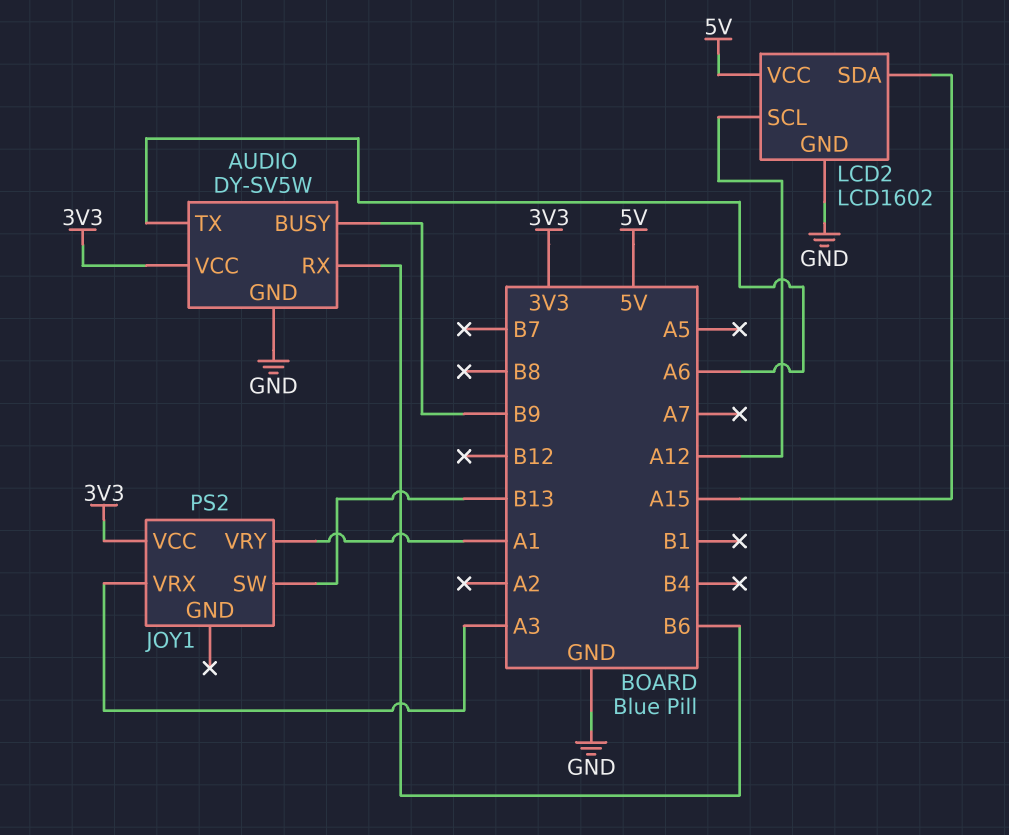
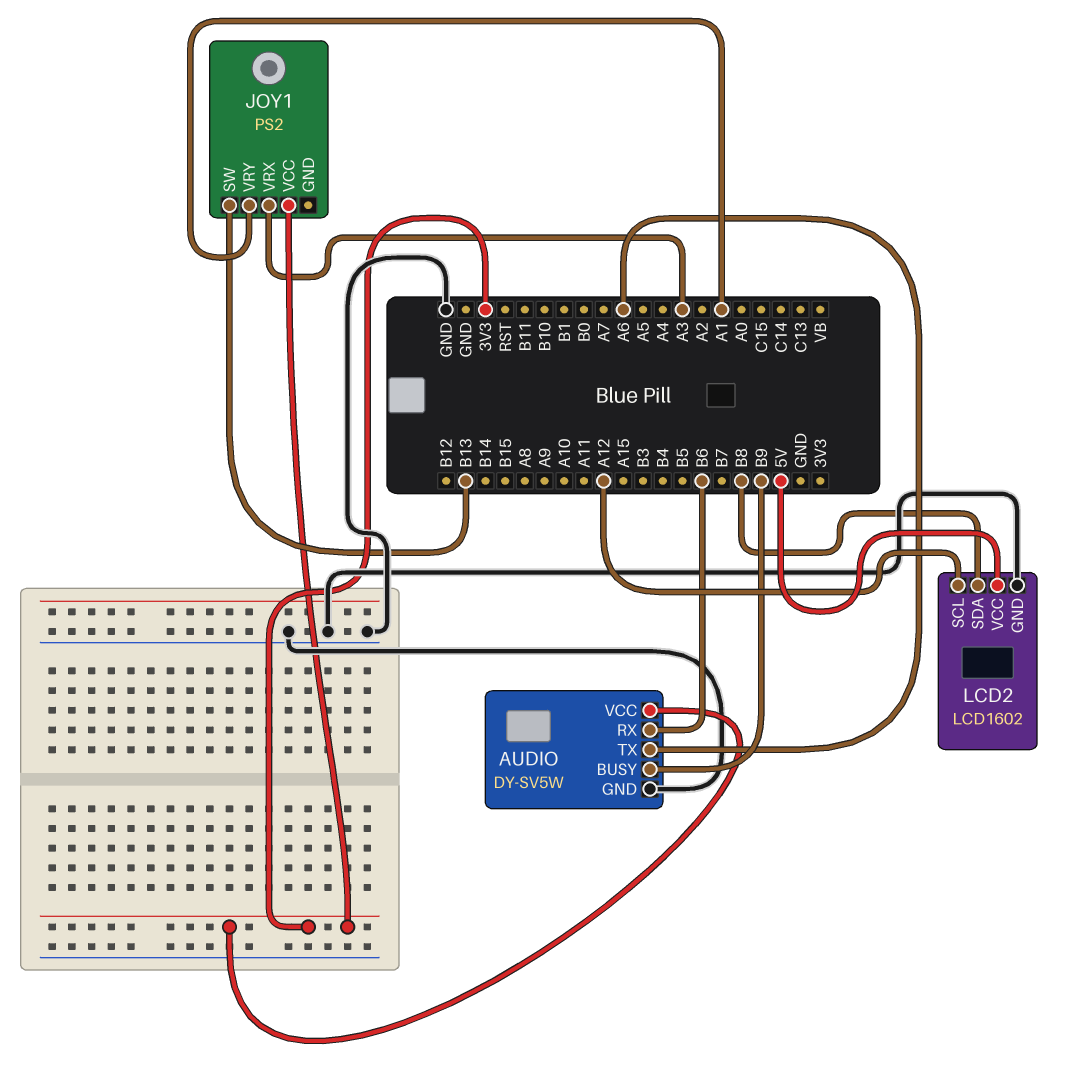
LCD2 pin SDA: A15 -> B8

